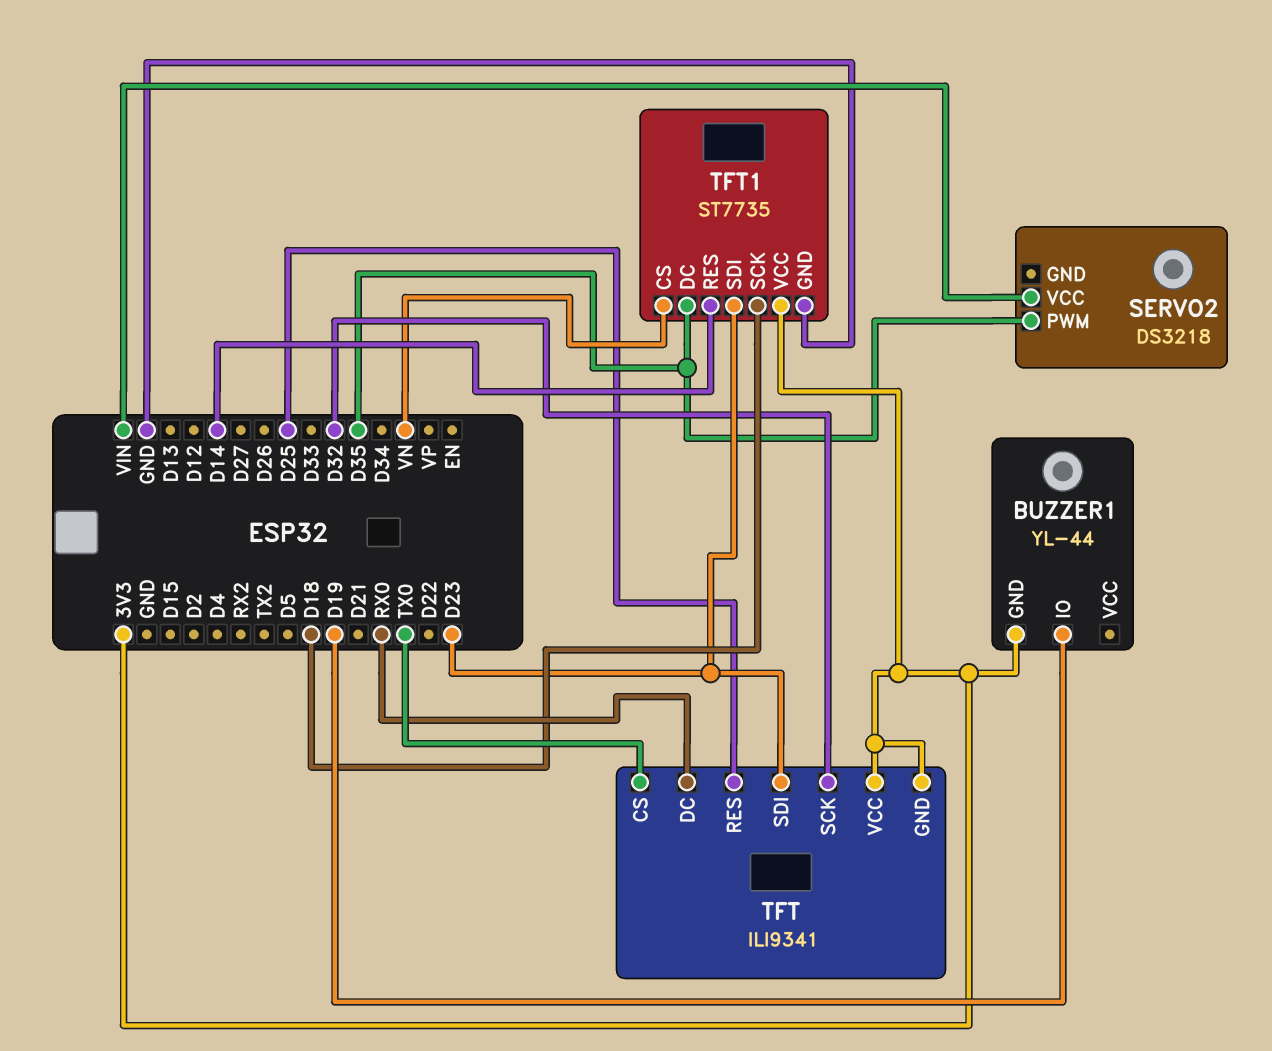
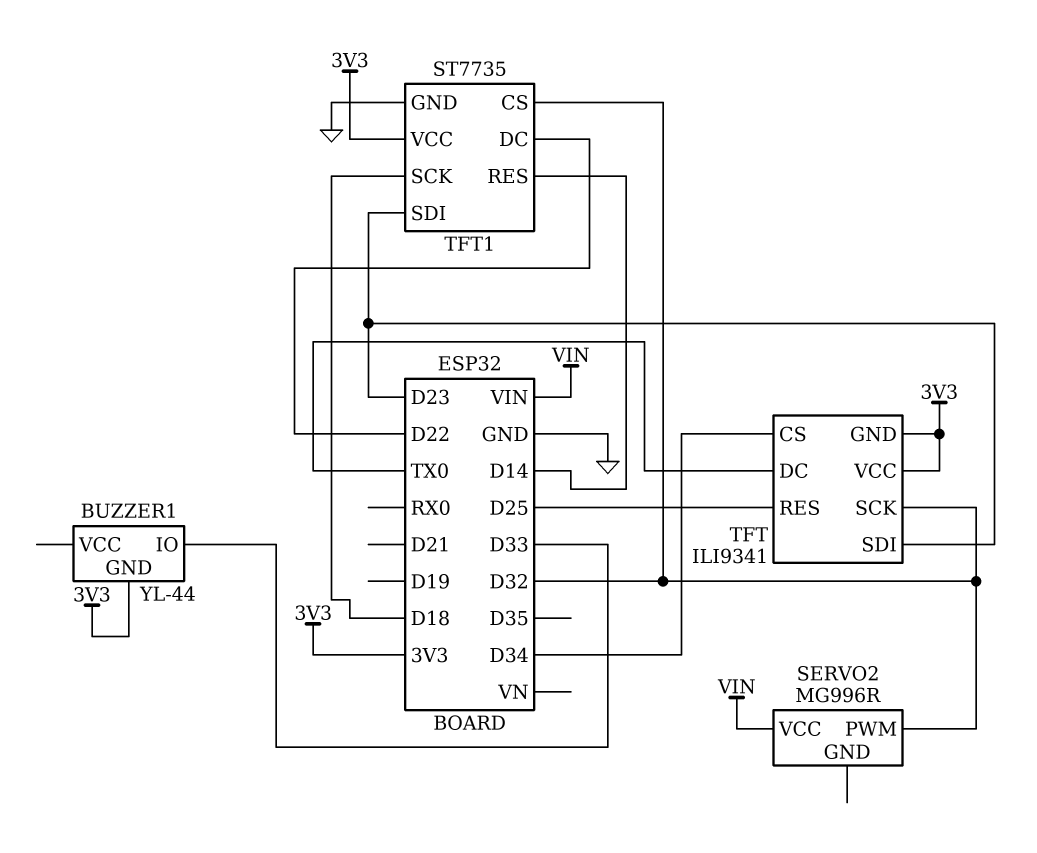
BUZZER1 pin IO: D19 -> D33
SERVO2: DS3218 -> MG996R
SERVO2 pin PWM: D35 -> D32
TFT pin CS: TX0 -> D34
TFT pin DC: RX0 -> TX0
TFT1 pin CS: VN -> D32
TFT1 pin DC: D35 -> D22

